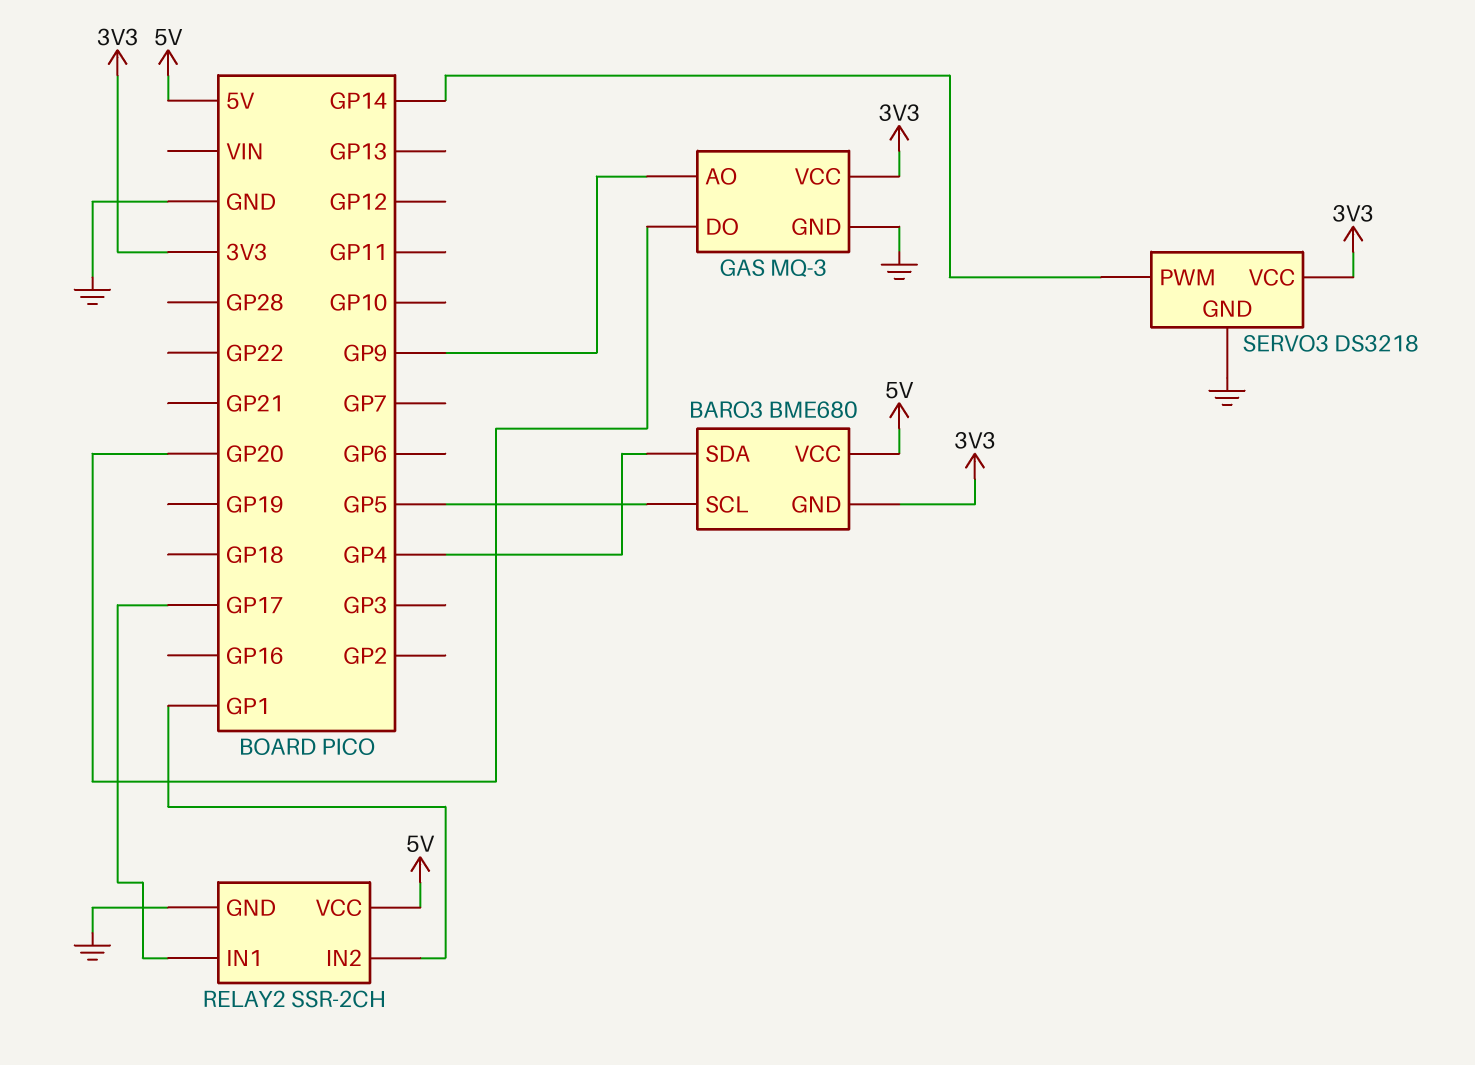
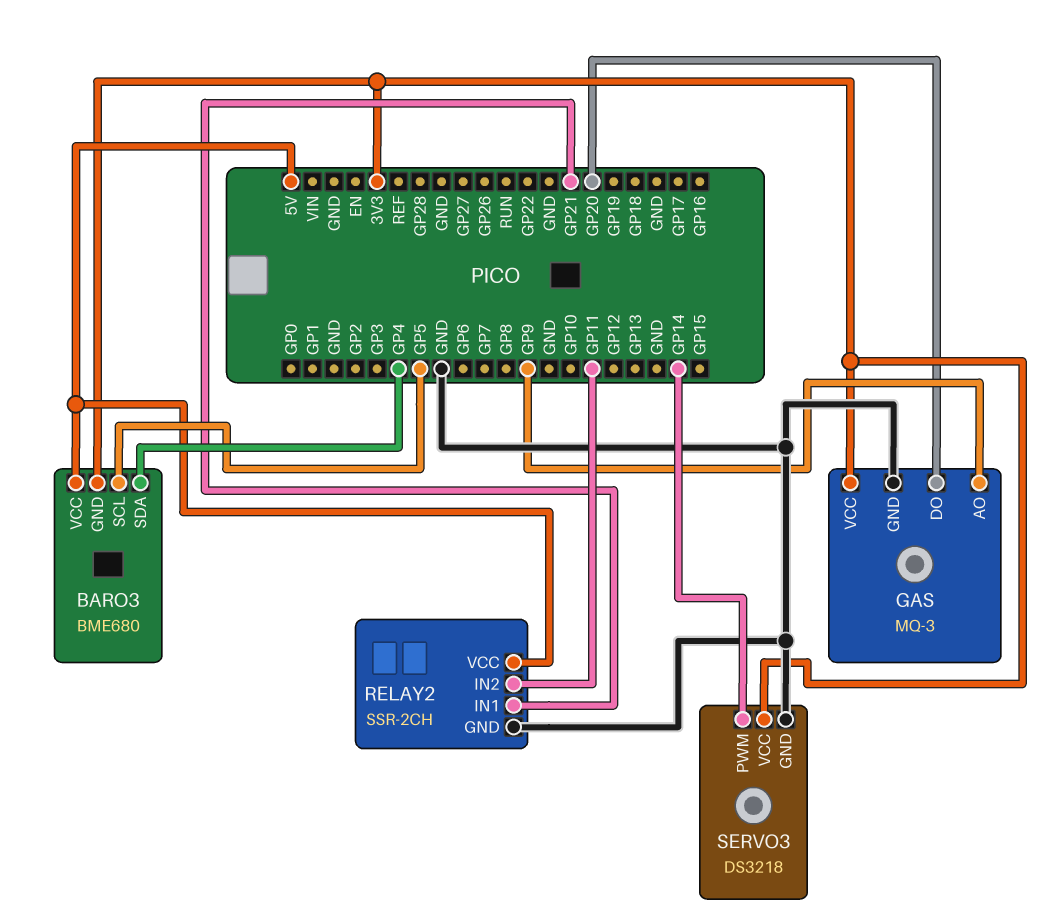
RELAY2 pin IN1: GP17 -> GP21
RELAY2 pin IN2: GP1 -> GP11

